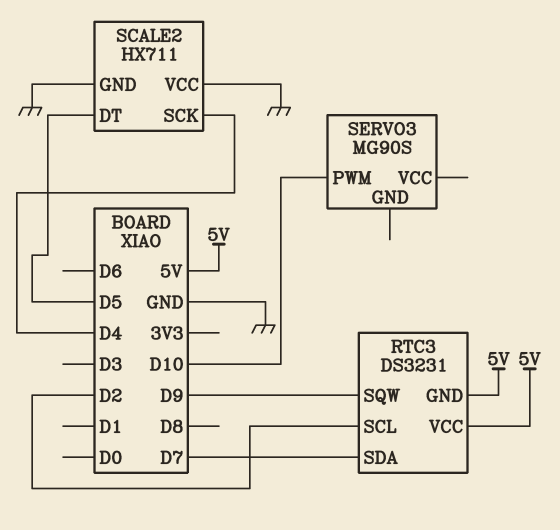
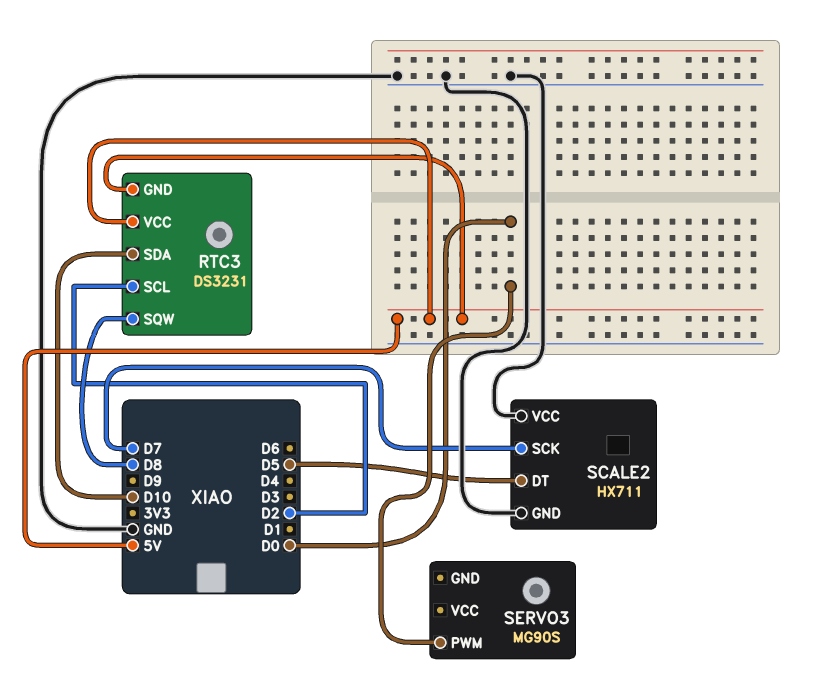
RTC3 pin SDA: D7 -> D10
RTC3 pin SQW: D9 -> D8
SCALE2 pin SCK: D4 -> D7
SERVO3 pin PWM: D10 -> D0

